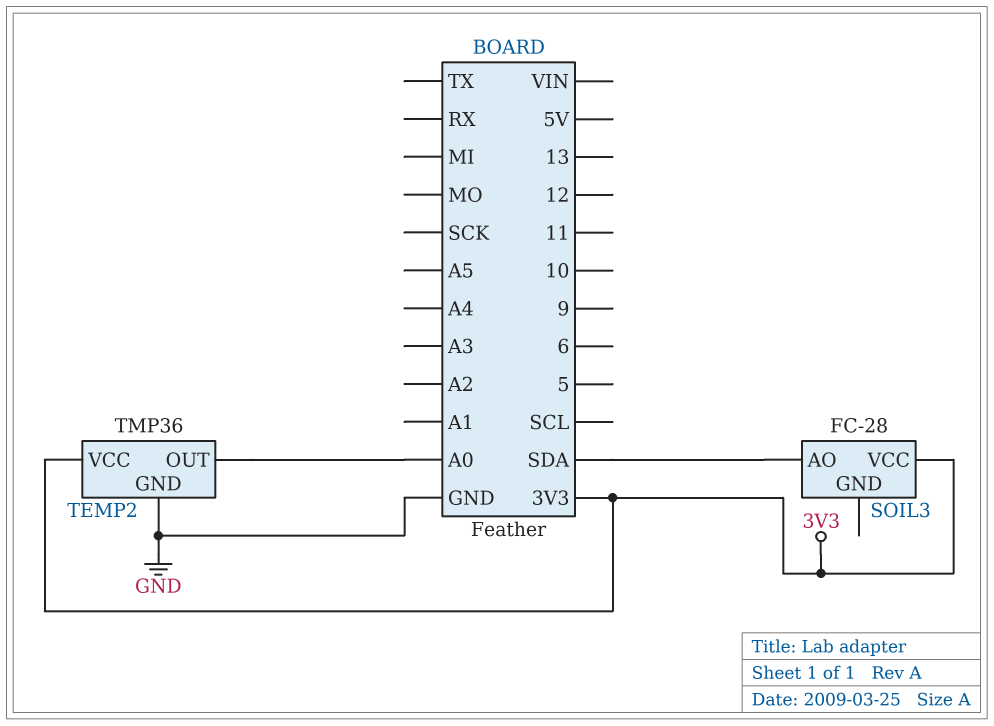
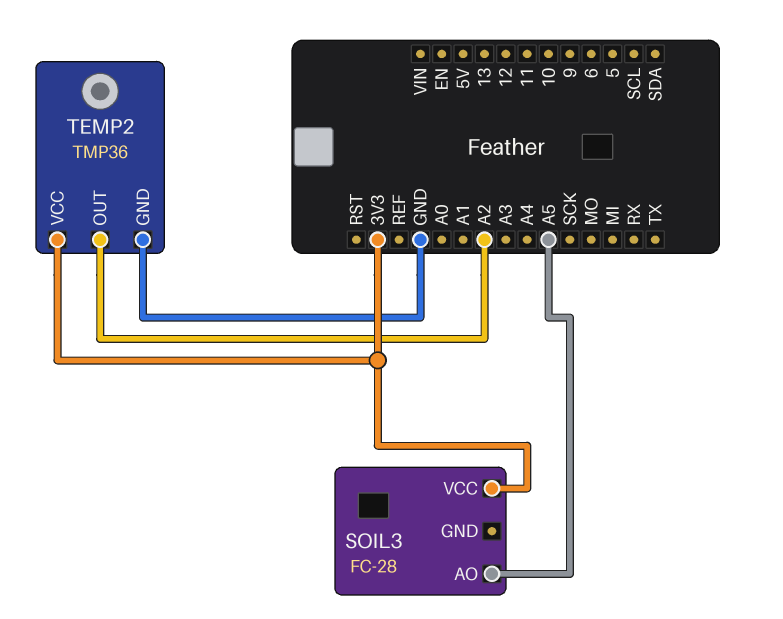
SOIL3 pin AO: SDA -> A5
TEMP2 pin OUT: A0 -> A2

